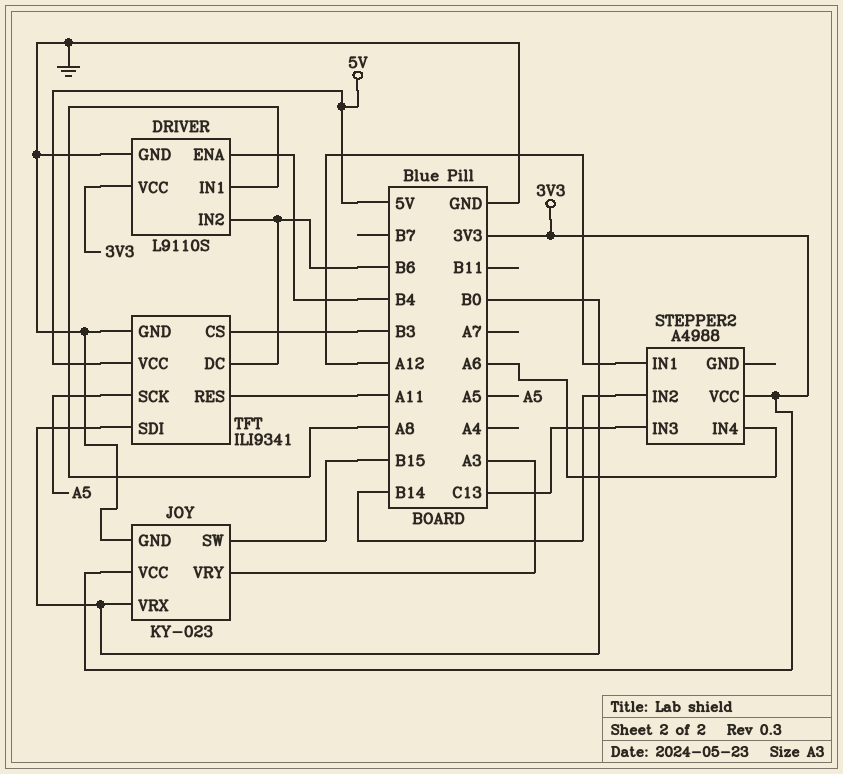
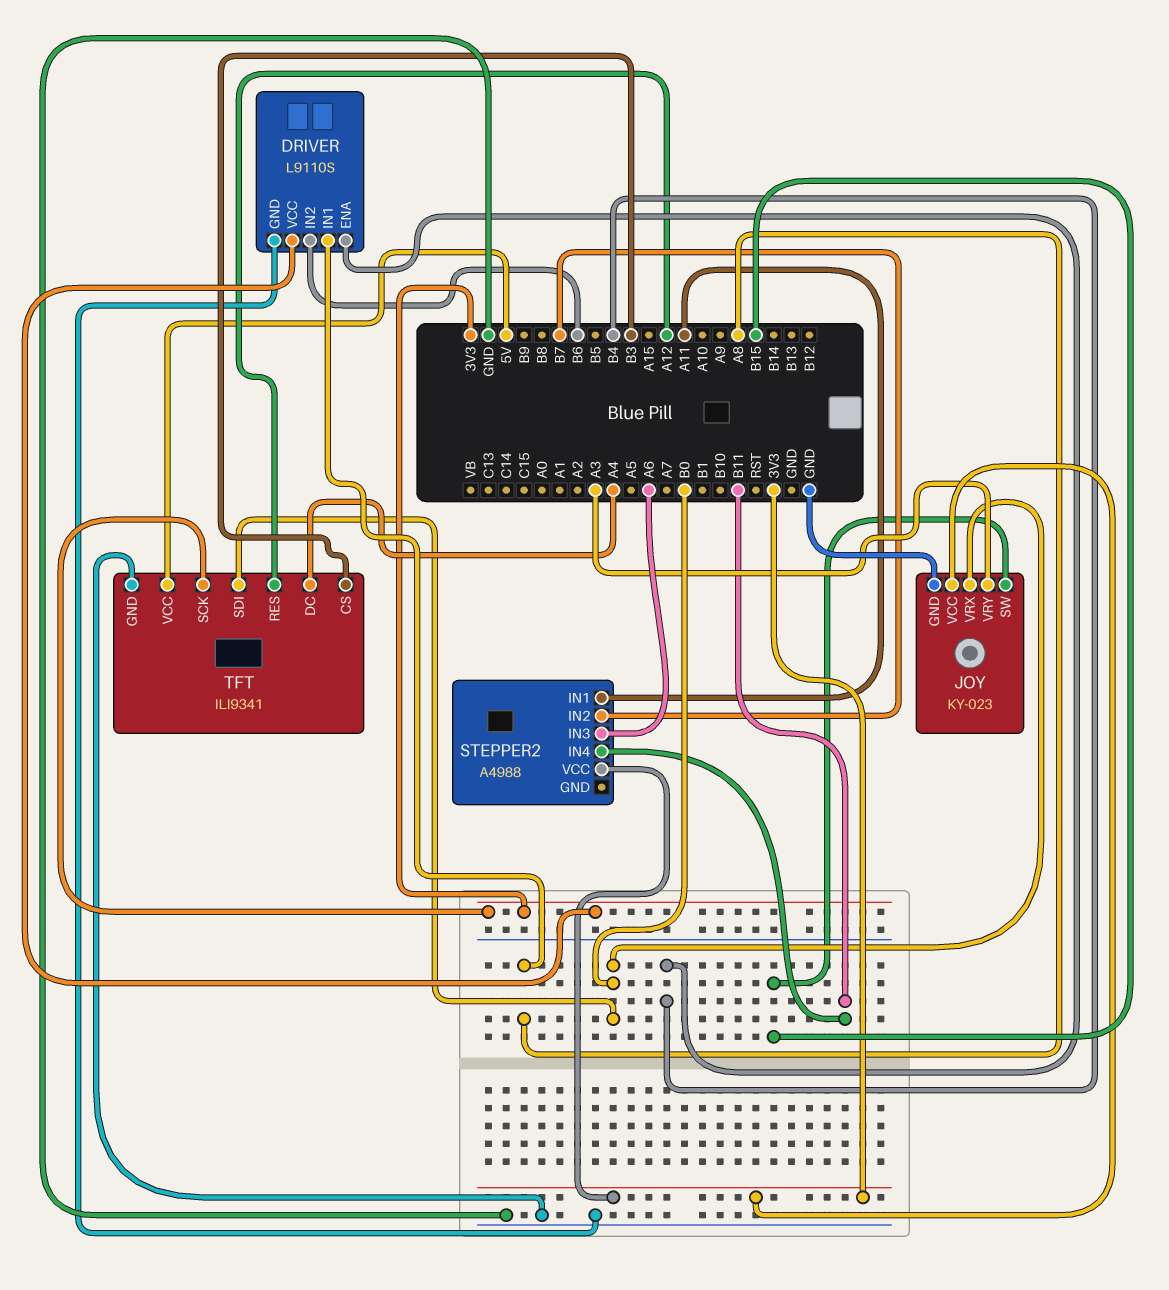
STEPPER2 pin IN1: A12 -> A11
STEPPER2 pin IN2: B14 -> B7
STEPPER2 pin IN3: C13 -> A6
STEPPER2 pin IN4: A6 -> B11
TFT pin DC: B6 -> A4
TFT pin RES: A11 -> A12
TFT pin SCK: A5 -> 3V3

